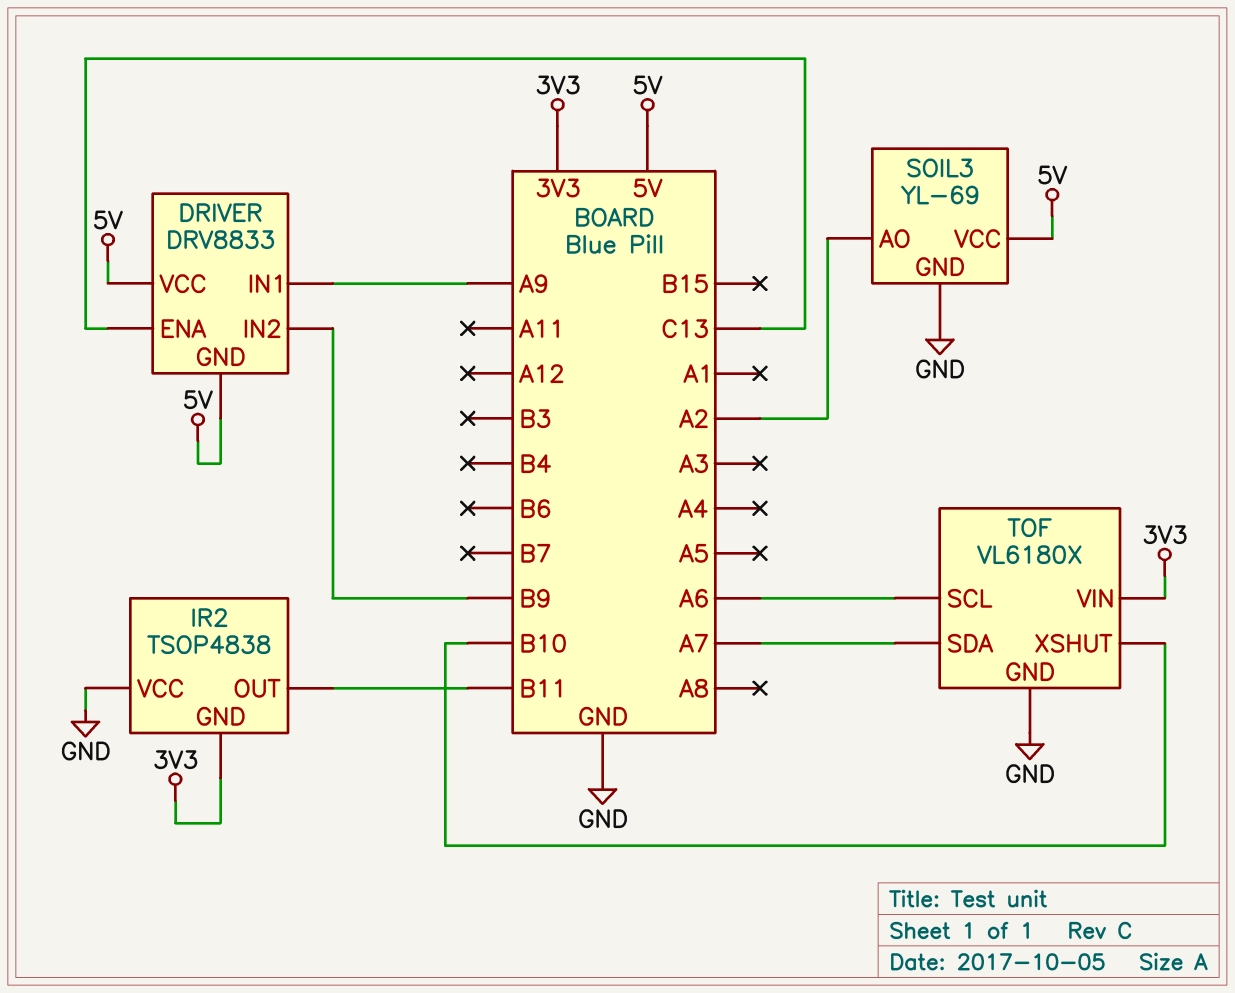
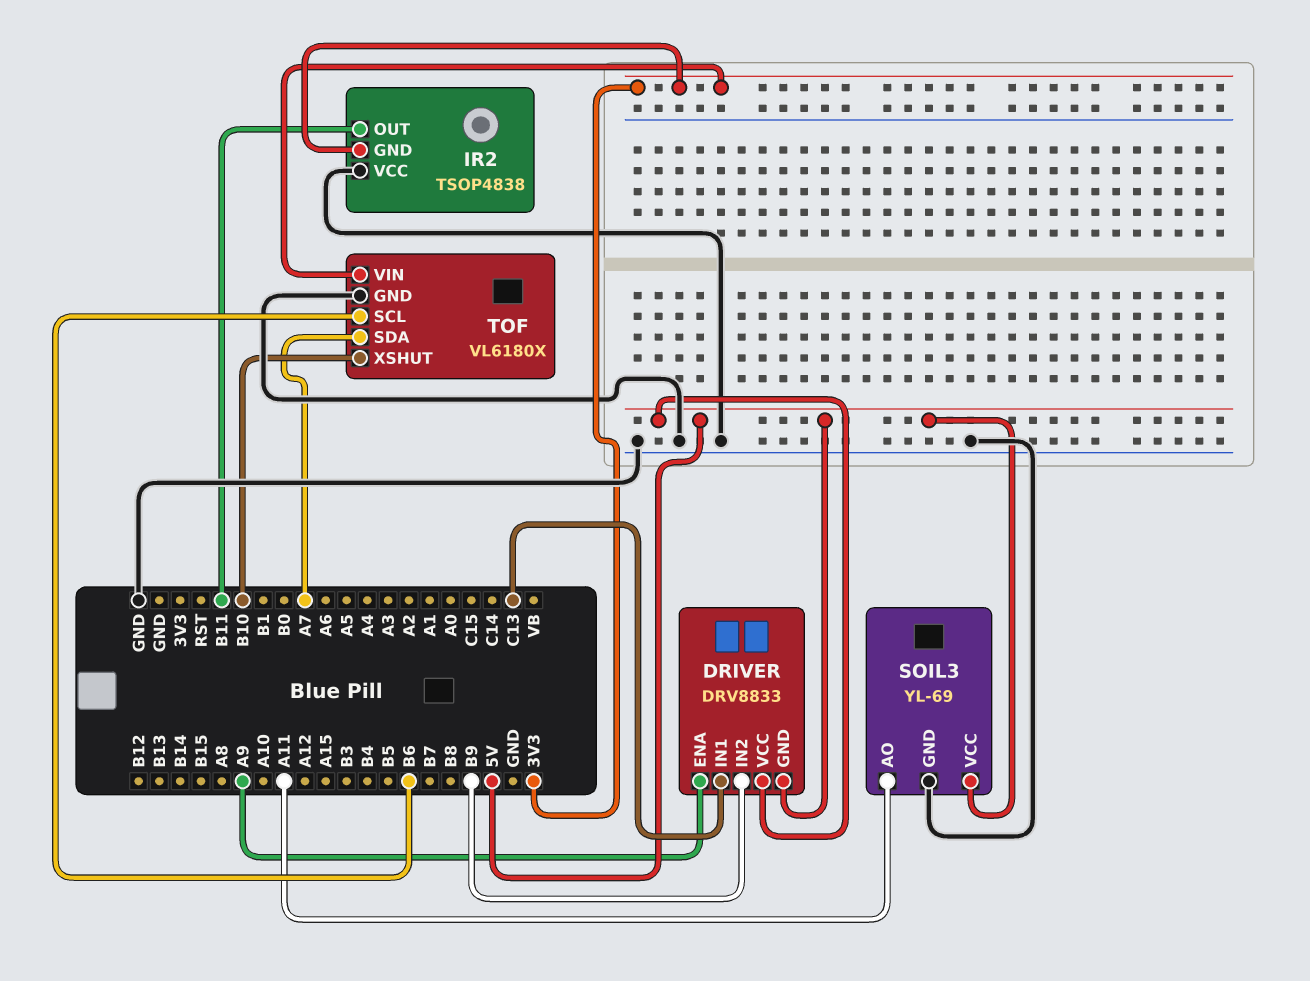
DRIVER pin ENA: C13 -> A9
DRIVER pin IN1: A9 -> C13
SOIL3 pin AO: A2 -> A11
TOF pin SCL: A6 -> B6

